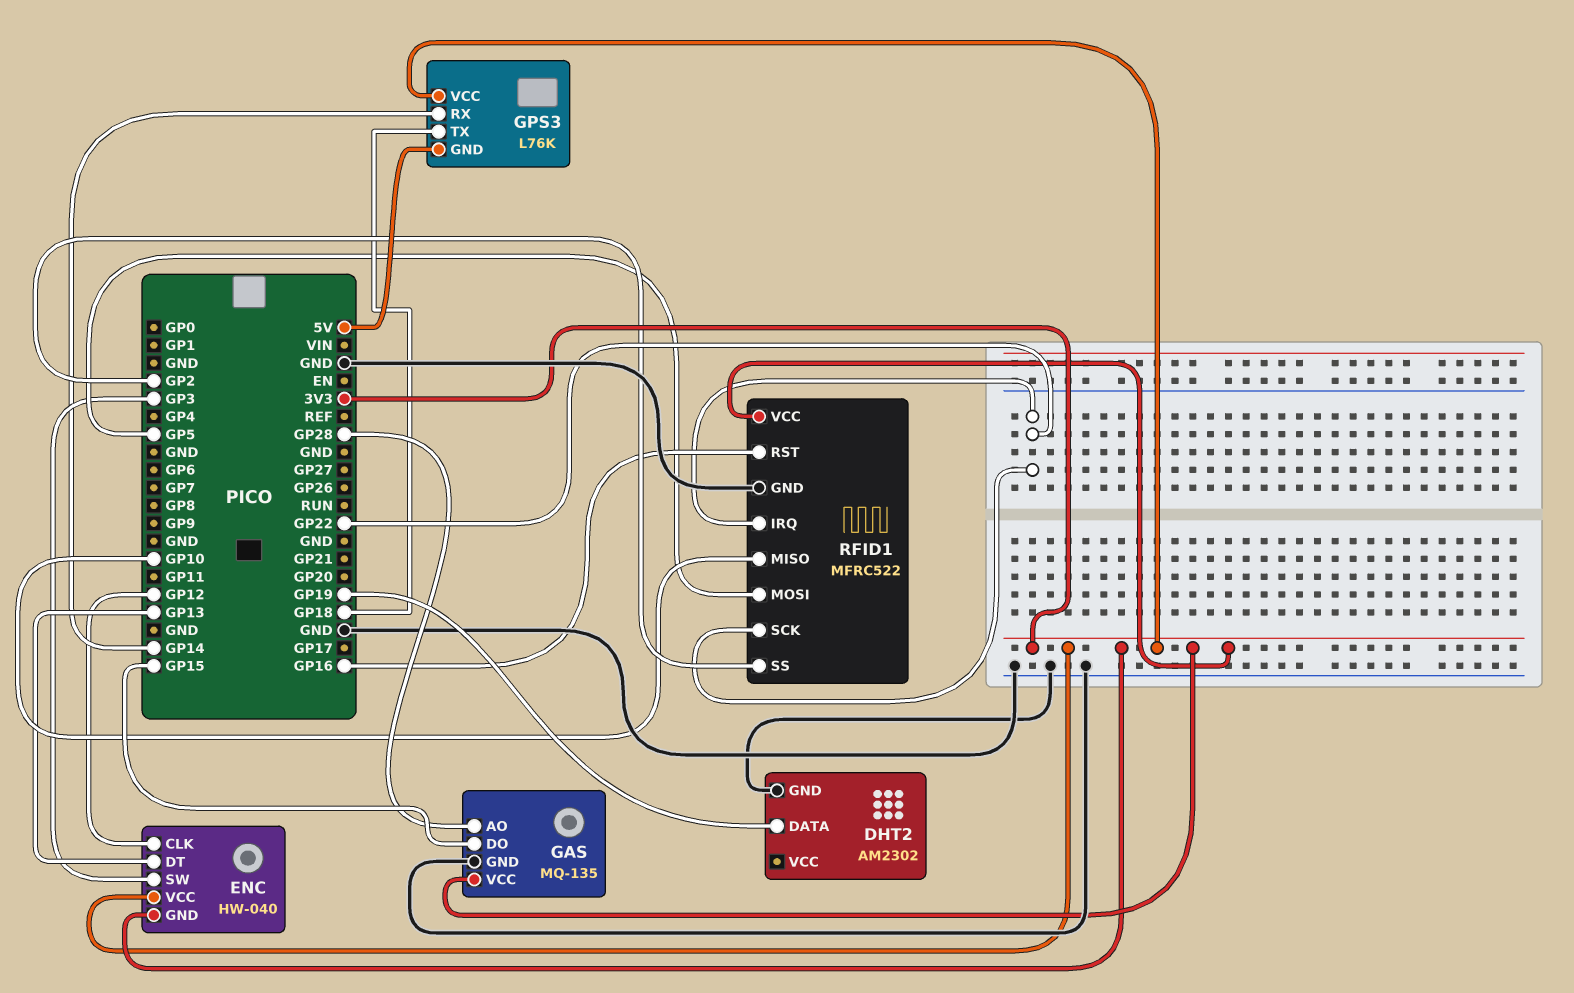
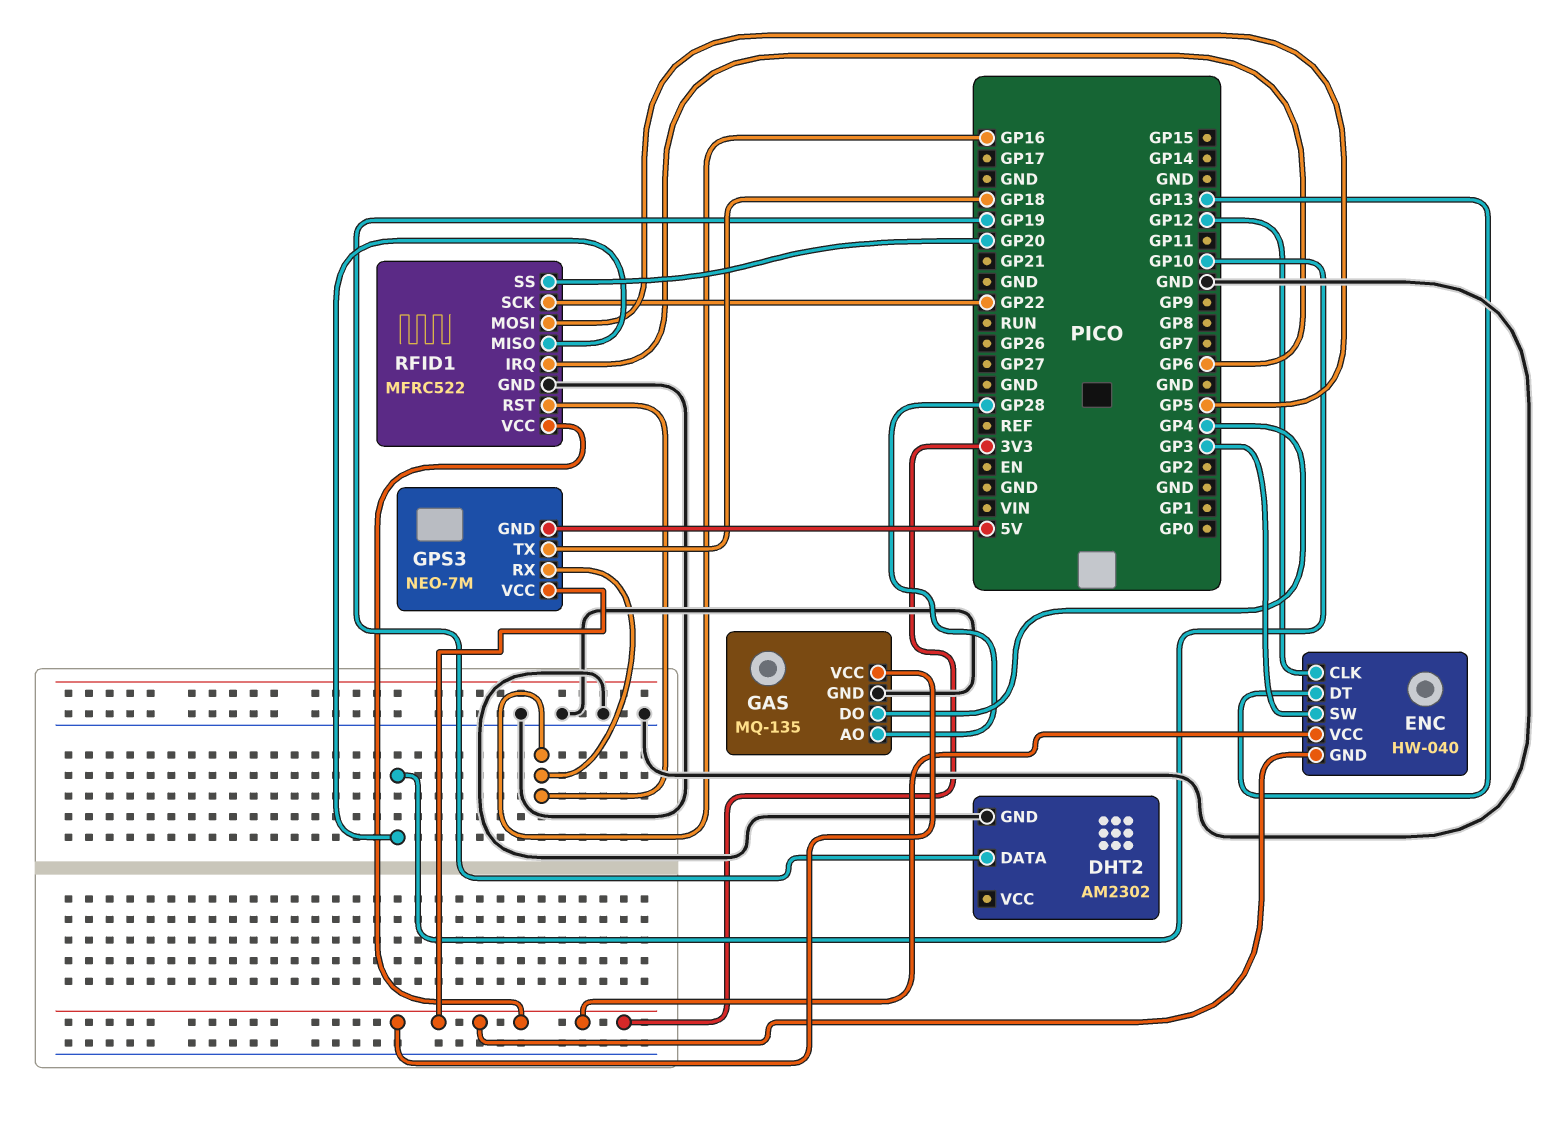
GAS pin DO: GP15 -> GP4
GPS3: L76K -> NEO-7M
GPS3 pin RX: GP14 -> GP16
RFID1 pin IRQ: GP22 -> GP6
RFID1 pin SS: GP2 -> GP20

